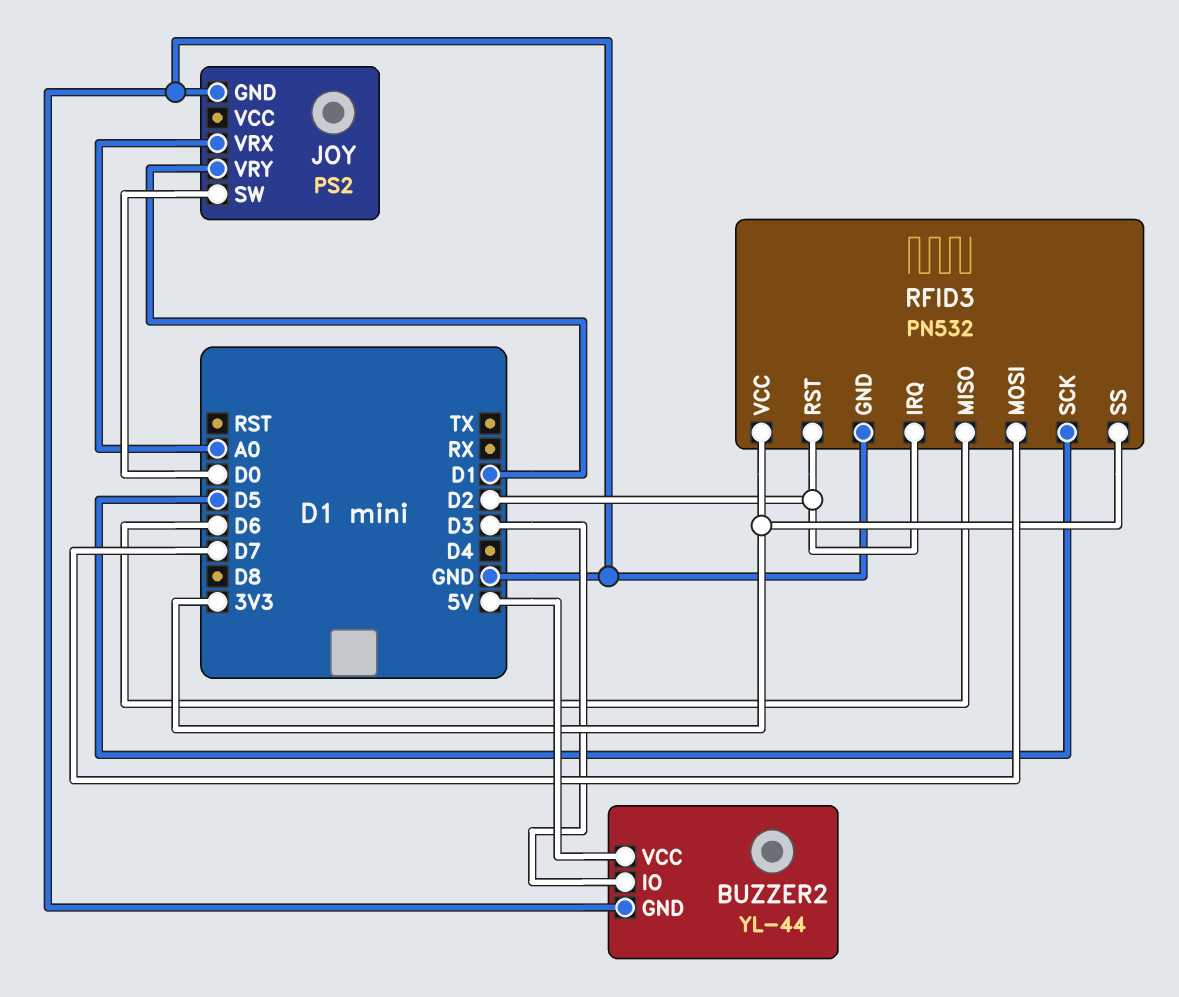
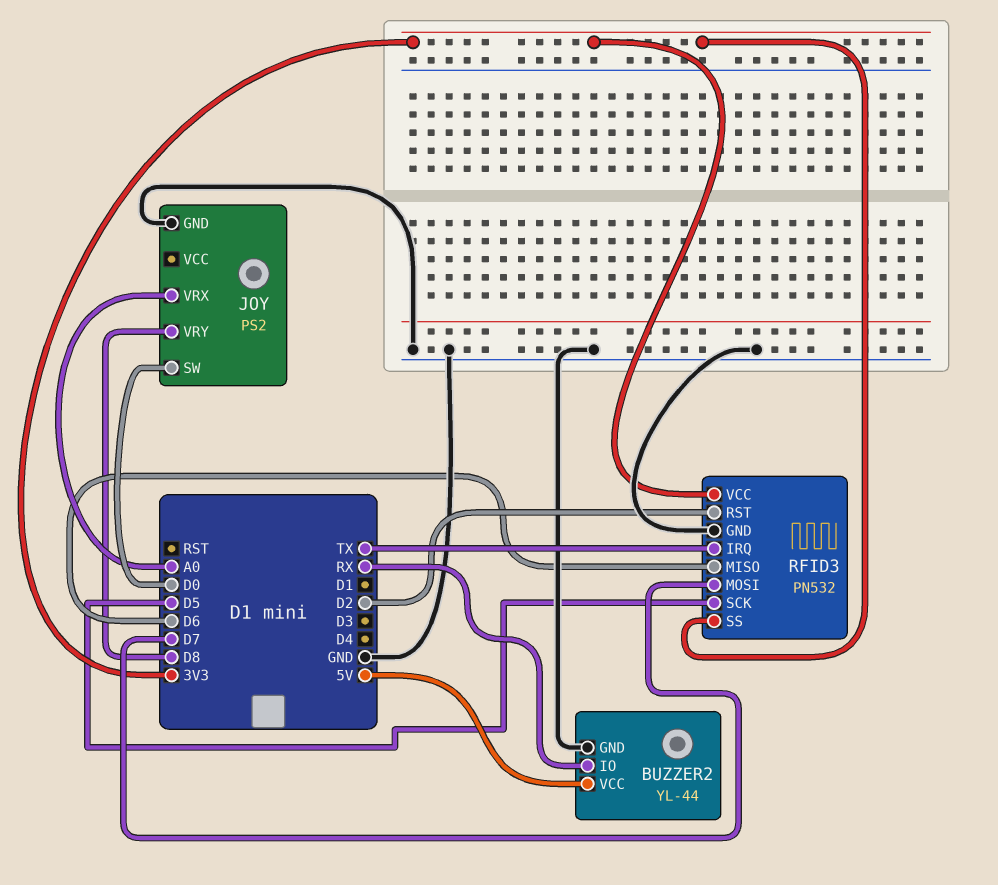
BUZZER2 pin IO: D3 -> RX
JOY pin VRY: D1 -> D8
RFID3 pin IRQ: D2 -> TX

